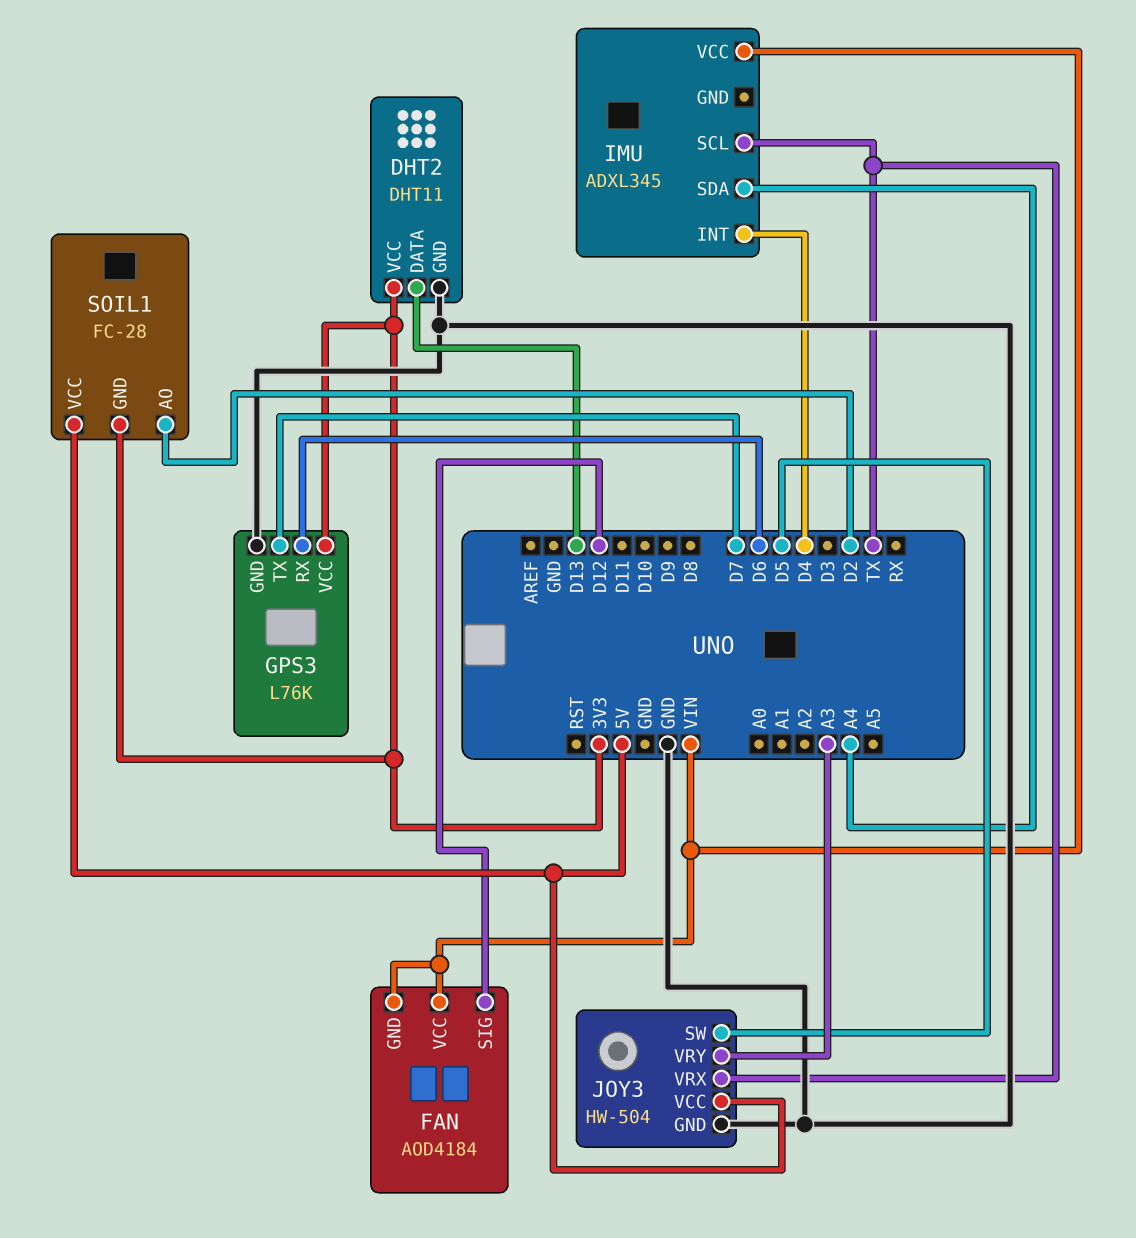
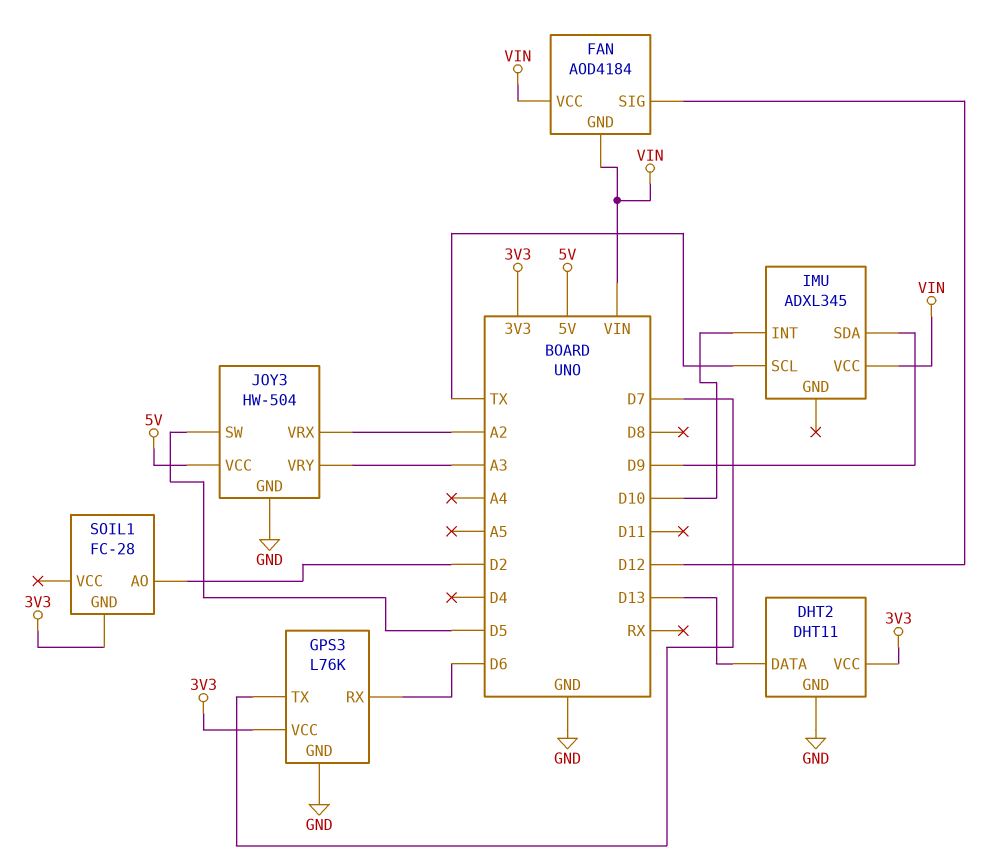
IMU pin INT: D4 -> D10
IMU pin SDA: A4 -> D9
JOY3 pin VRX: TX -> A2
SOIL1 pin VCC: 5V -> none

